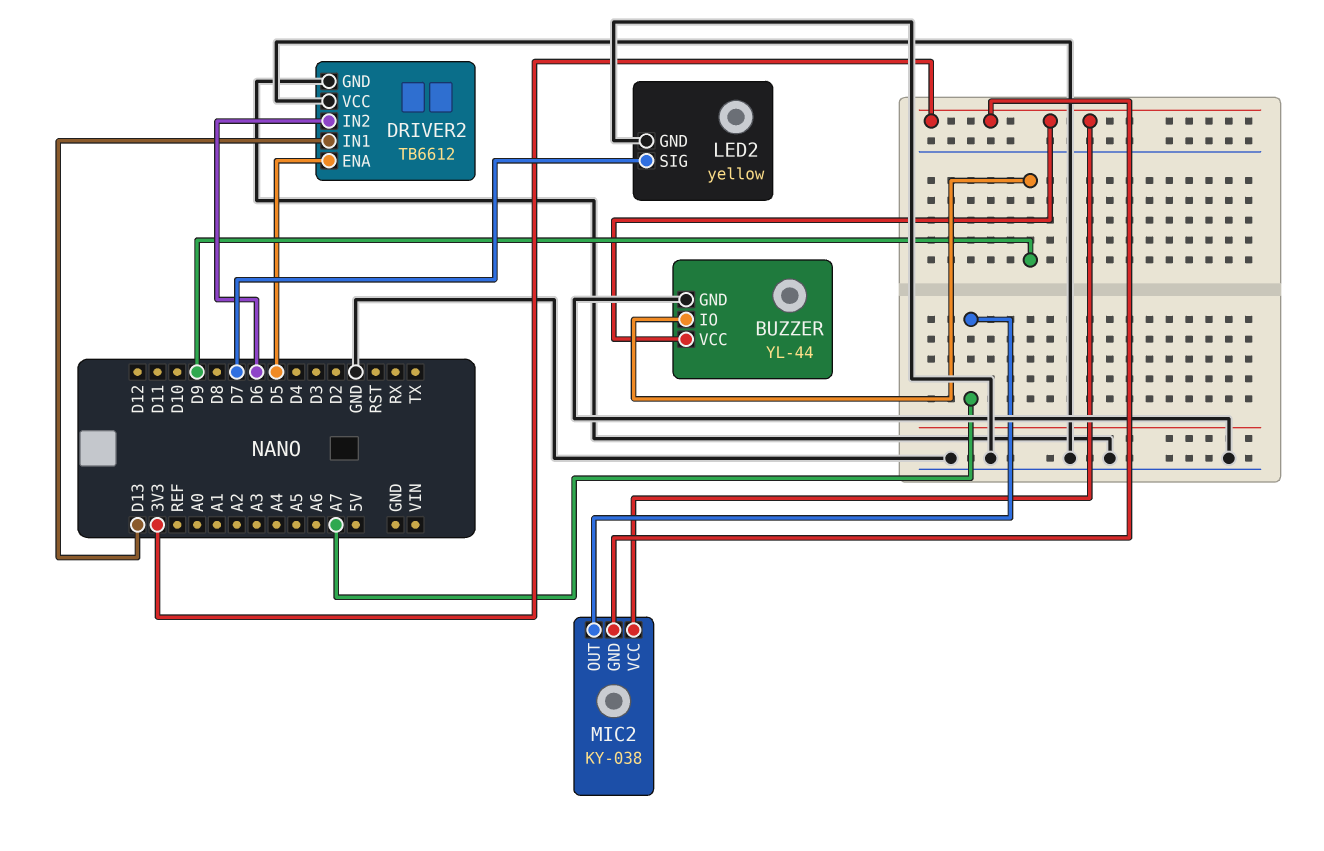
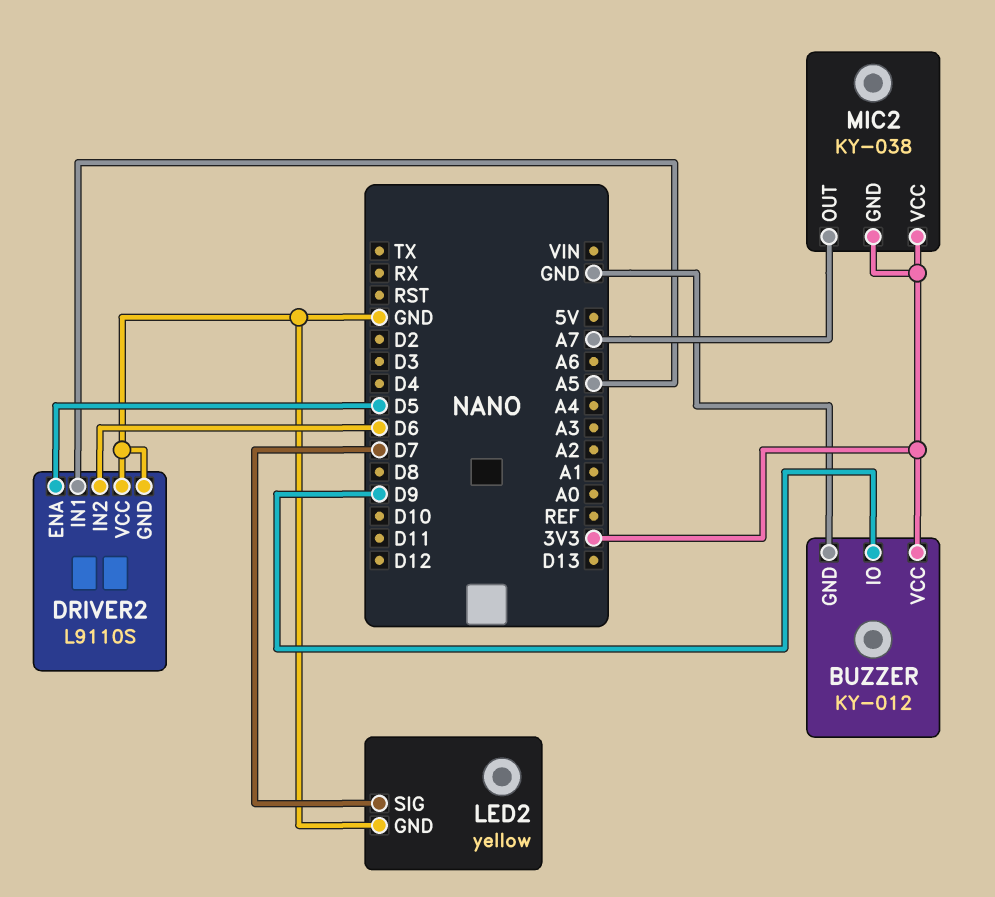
BUZZER: YL-44 -> KY-012
DRIVER2: TB6612 -> L9110S
DRIVER2 pin IN1: D13 -> A5

